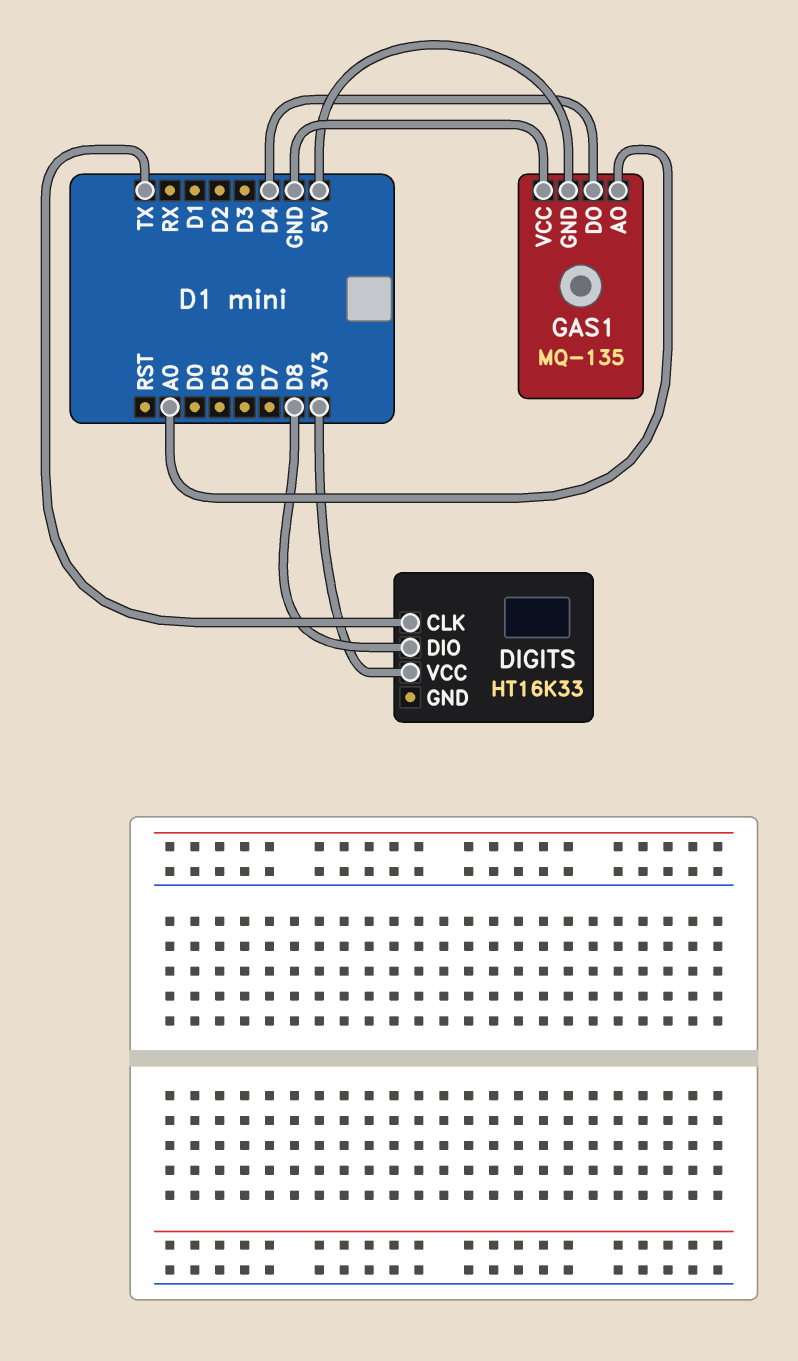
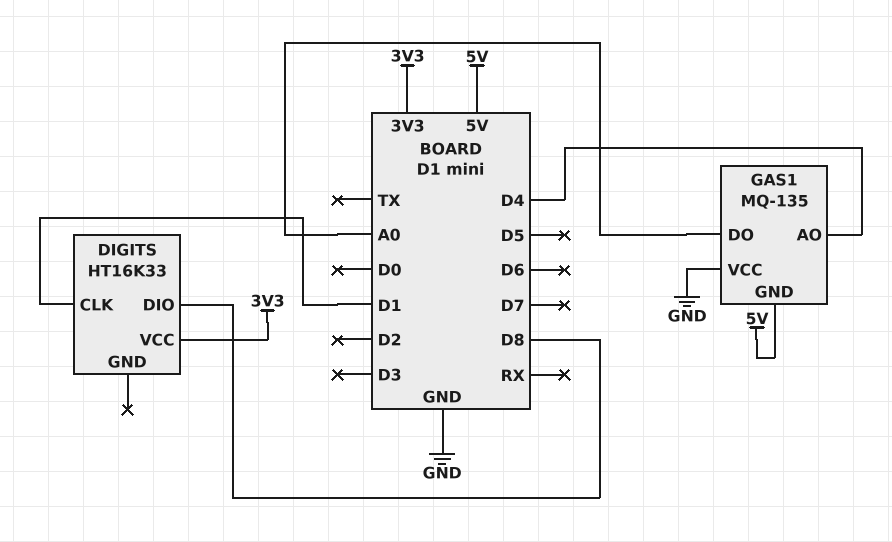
DIGITS pin CLK: TX -> D1
GAS1 pin AO: A0 -> D4
GAS1 pin DO: D4 -> A0

